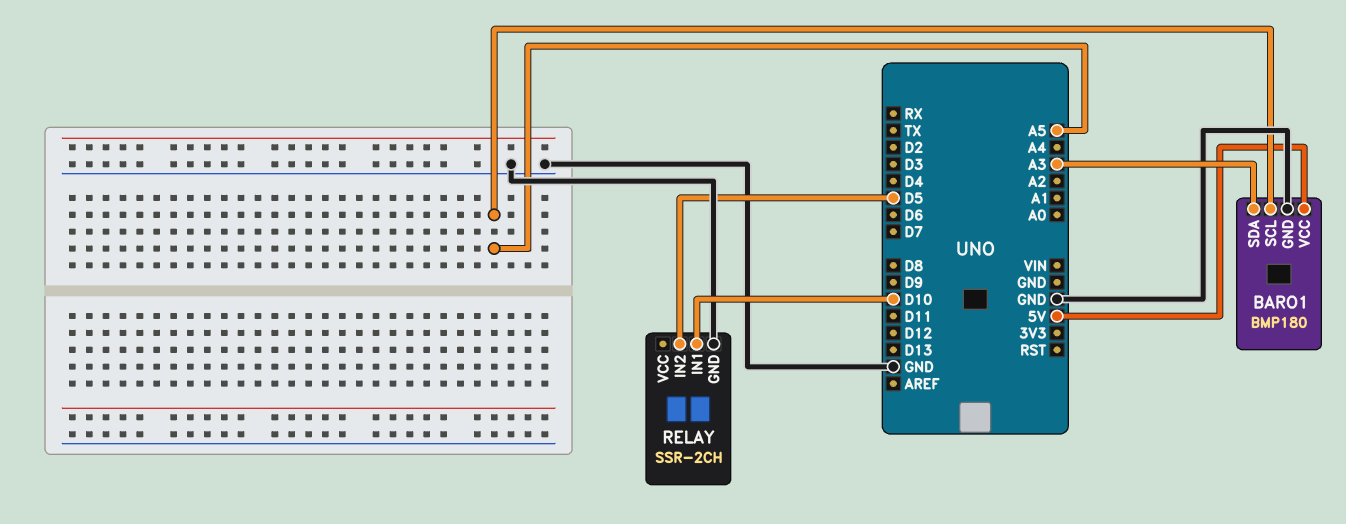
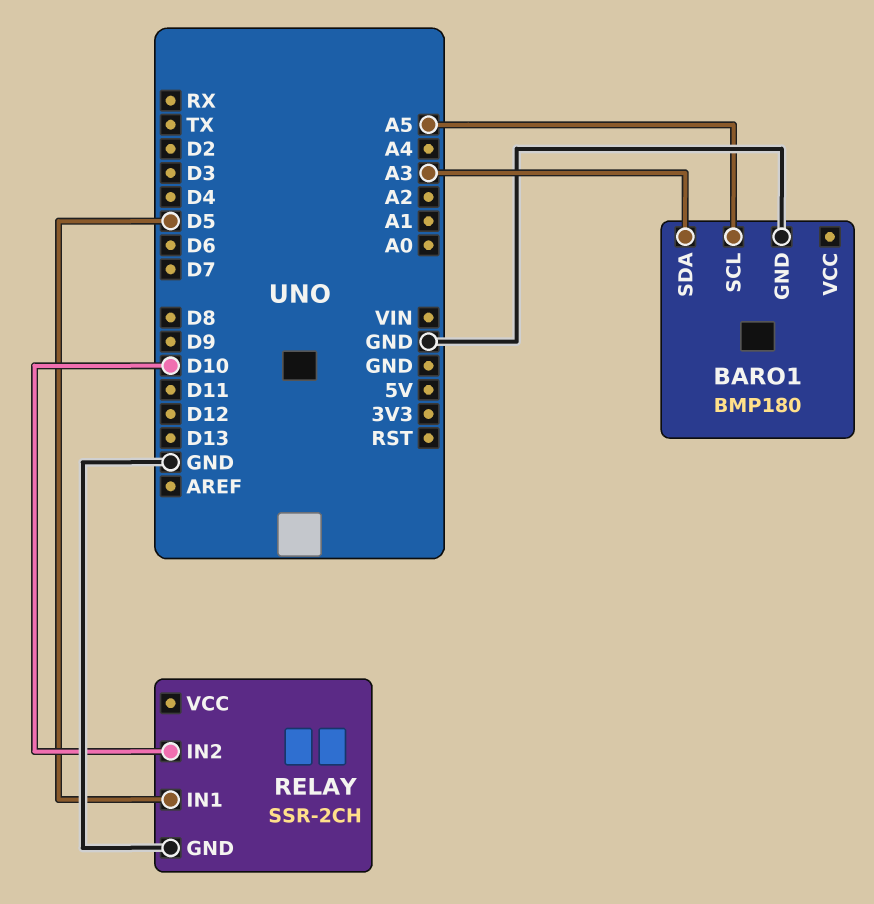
BARO1 pin VCC: 5V -> none
RELAY pin IN1: D10 -> D5
RELAY pin IN2: D5 -> D10

